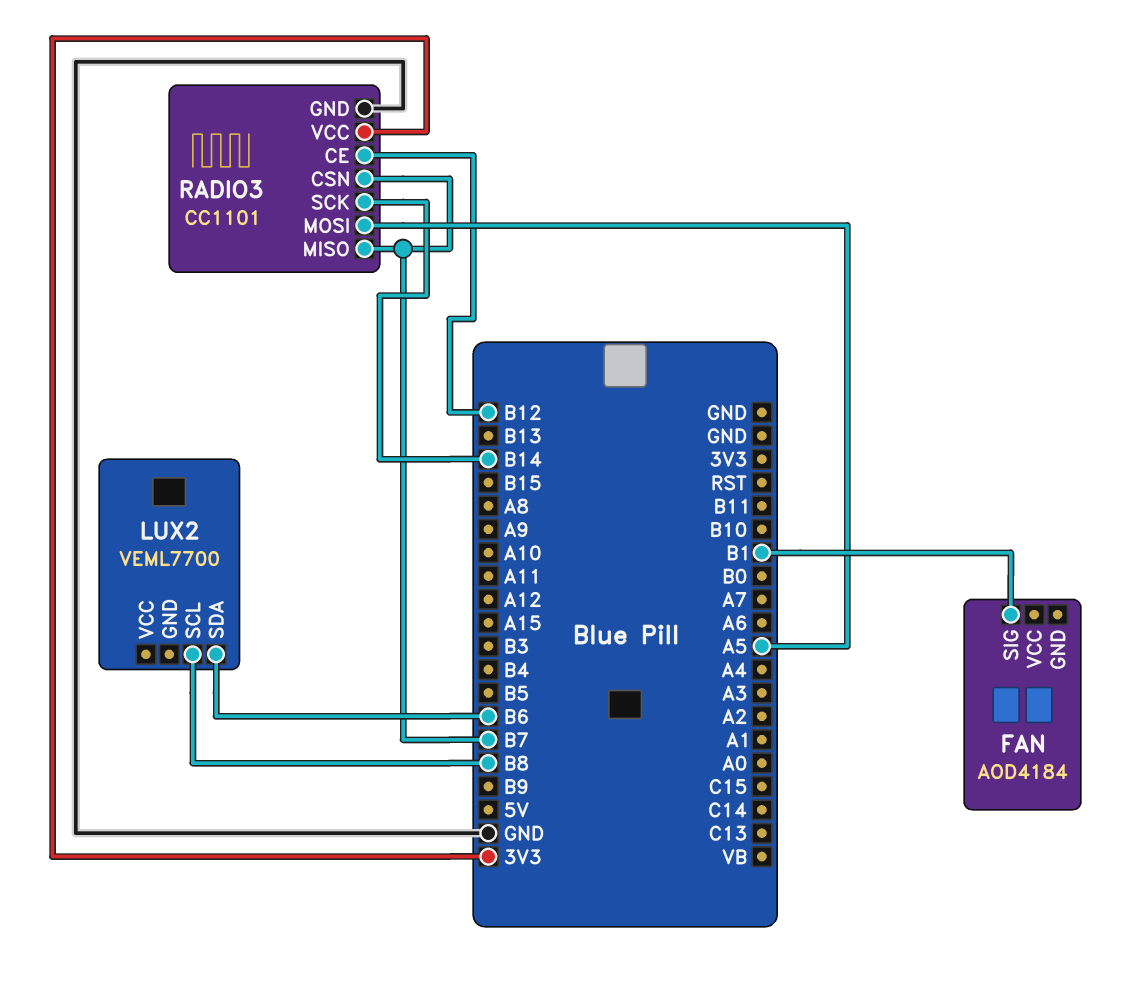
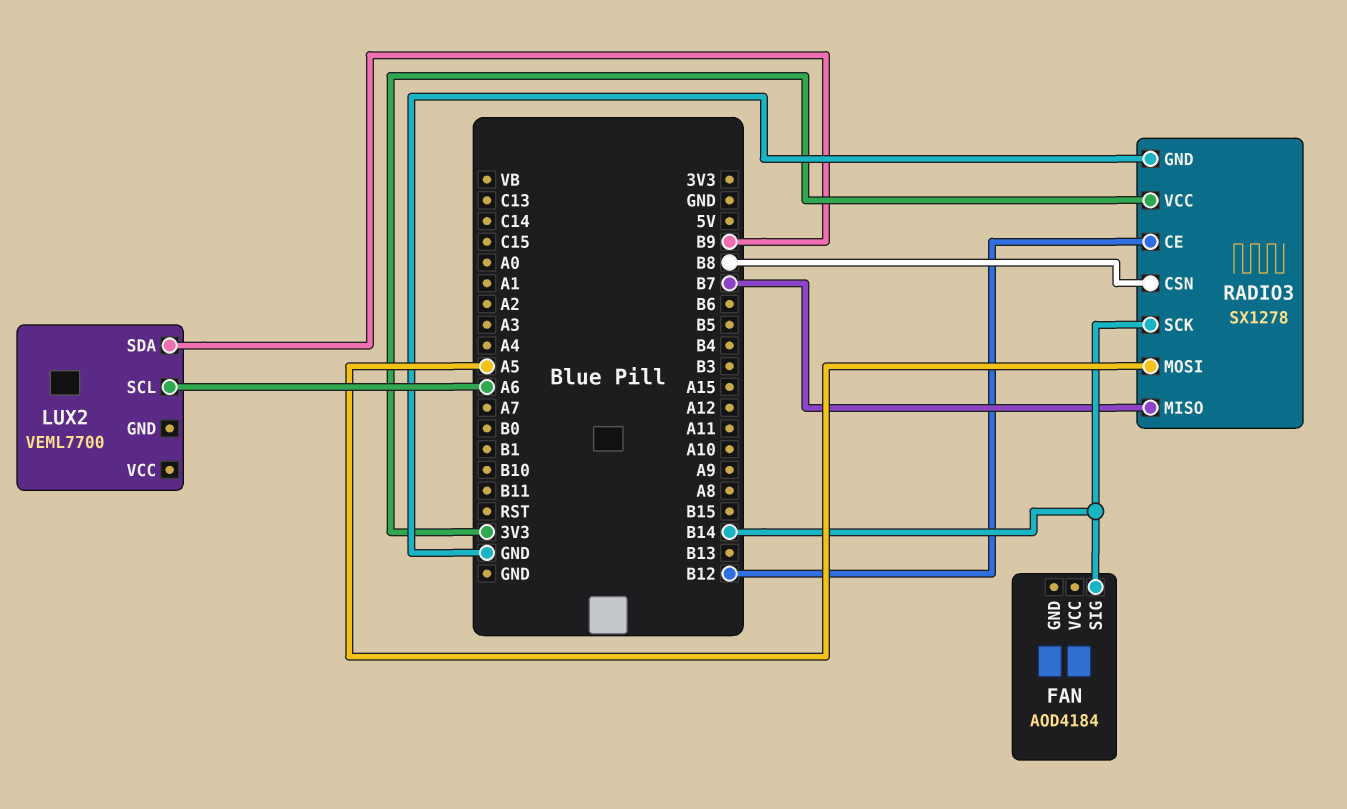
FAN pin SIG: B1 -> B14
LUX2 pin SCL: B8 -> A6
LUX2 pin SDA: B6 -> B9
RADIO3: CC1101 -> SX1278
RADIO3 pin CSN: B7 -> B8

